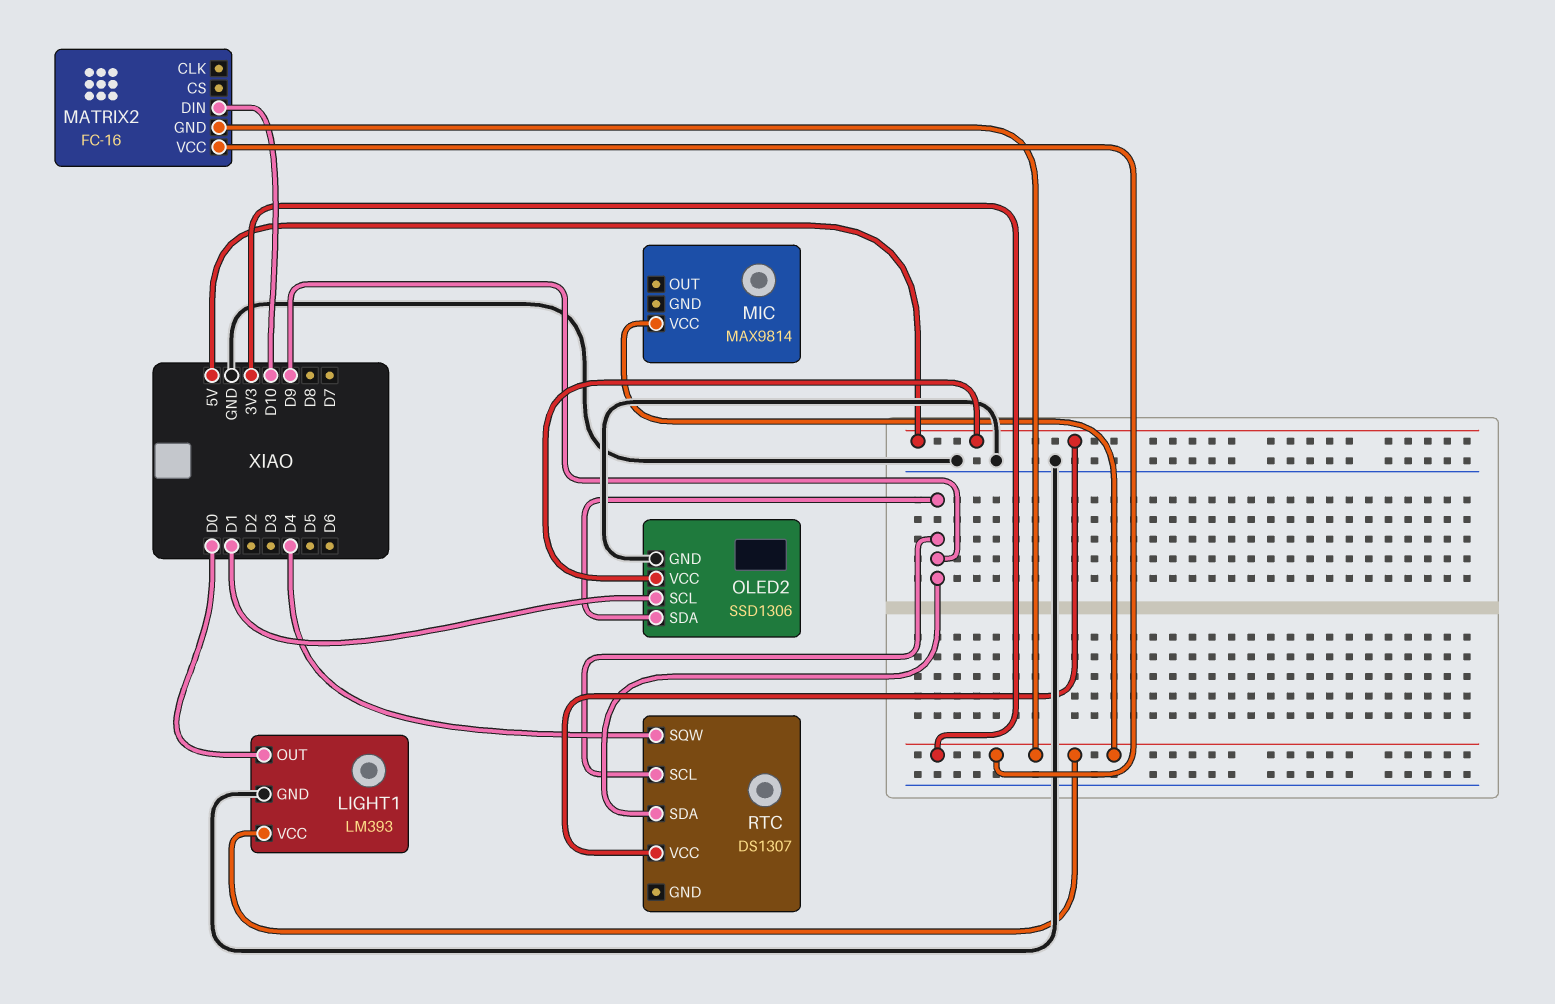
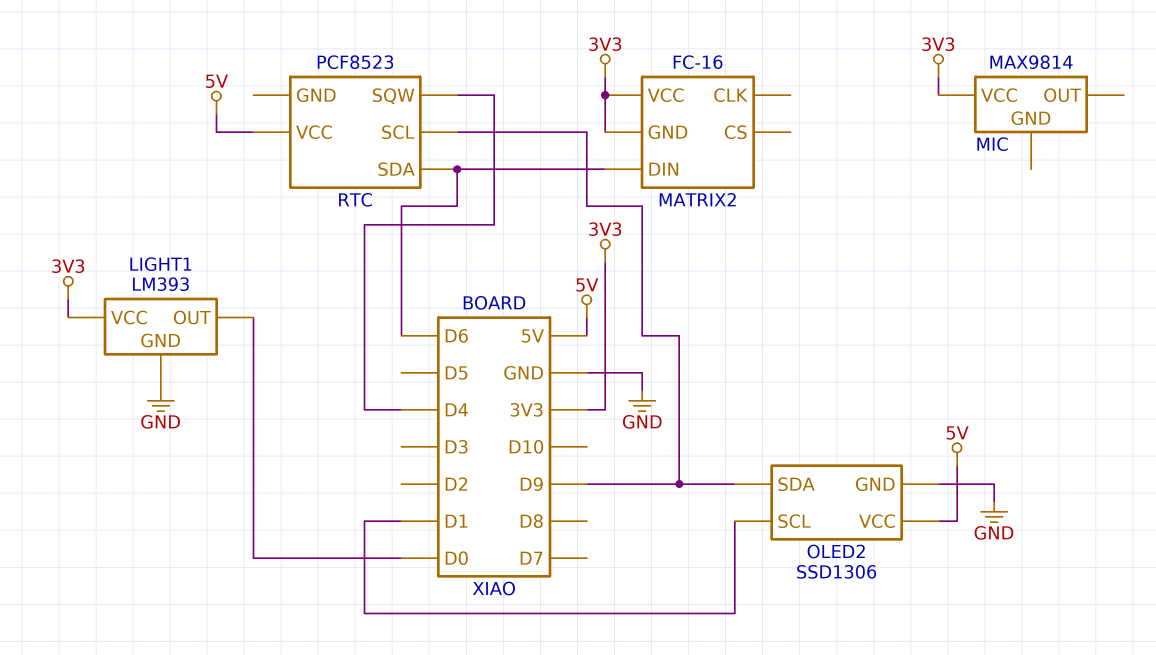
MATRIX2 pin DIN: D10 -> D6
RTC: DS1307 -> PCF8523
RTC pin SDA: D9 -> D6

